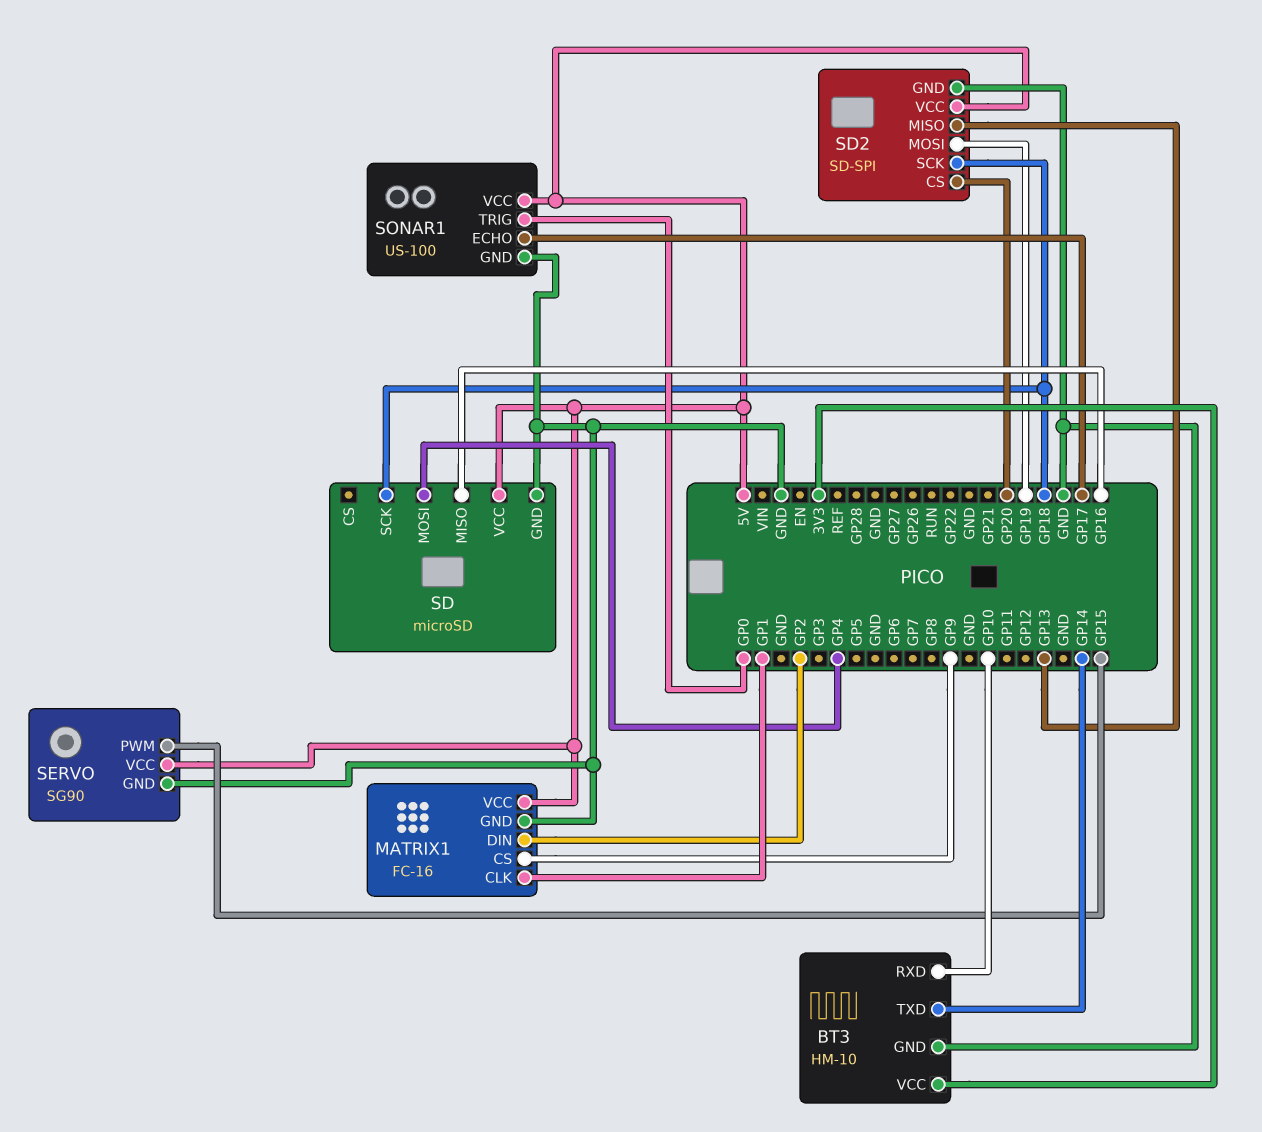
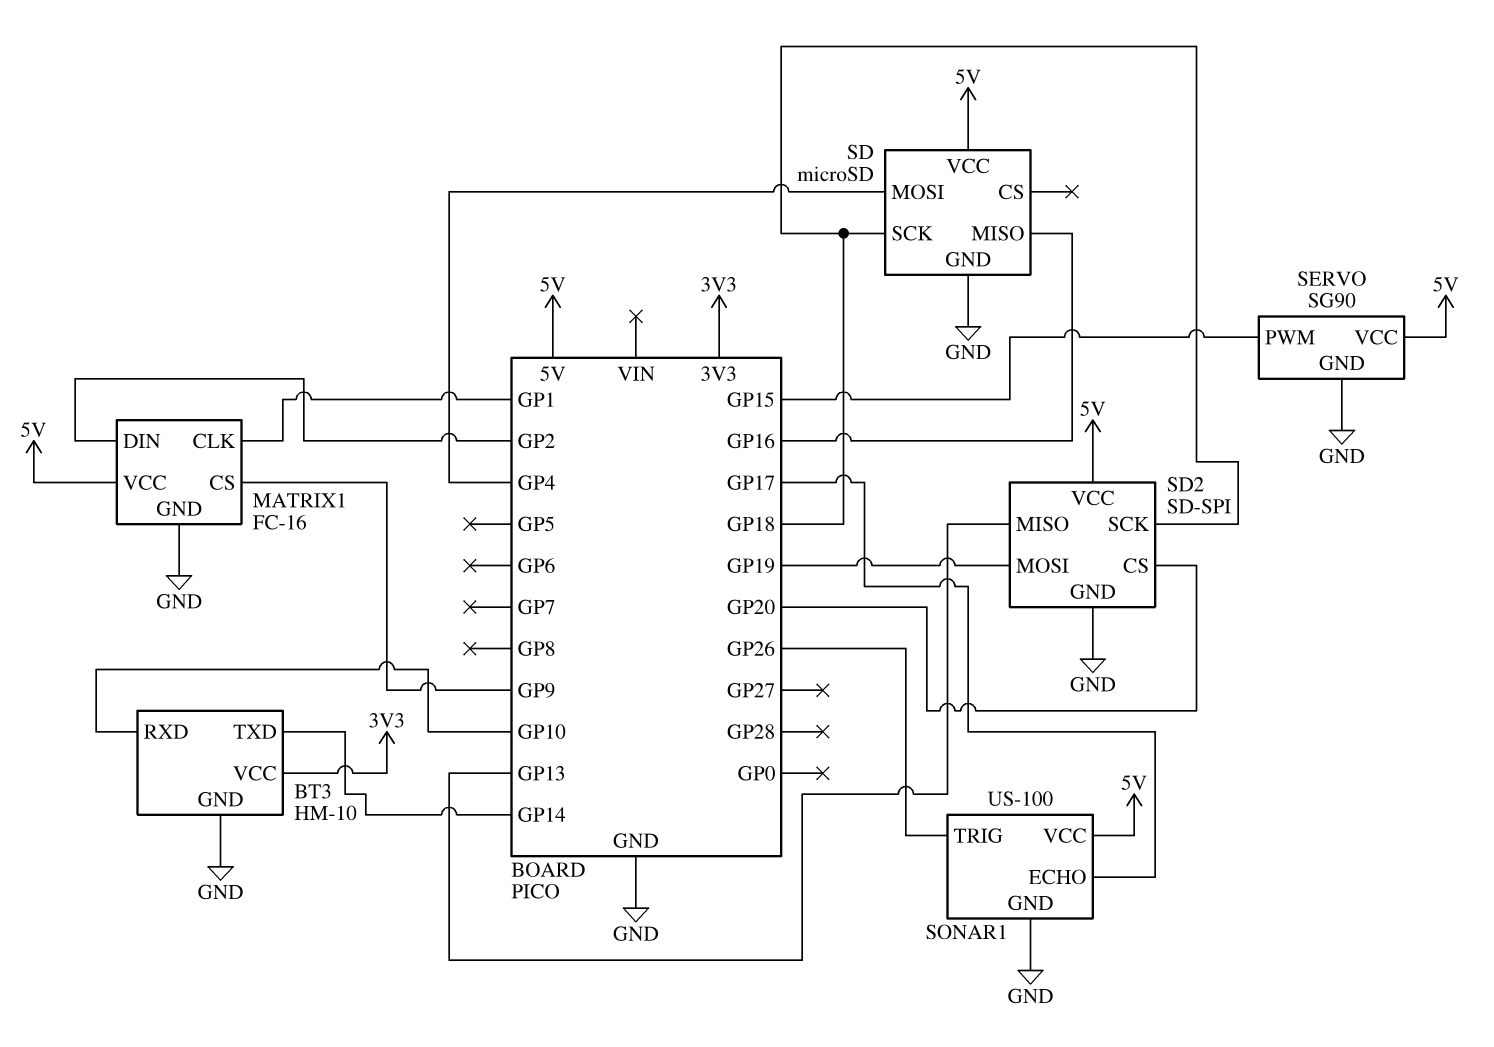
SONAR1 pin TRIG: GP0 -> GP26

